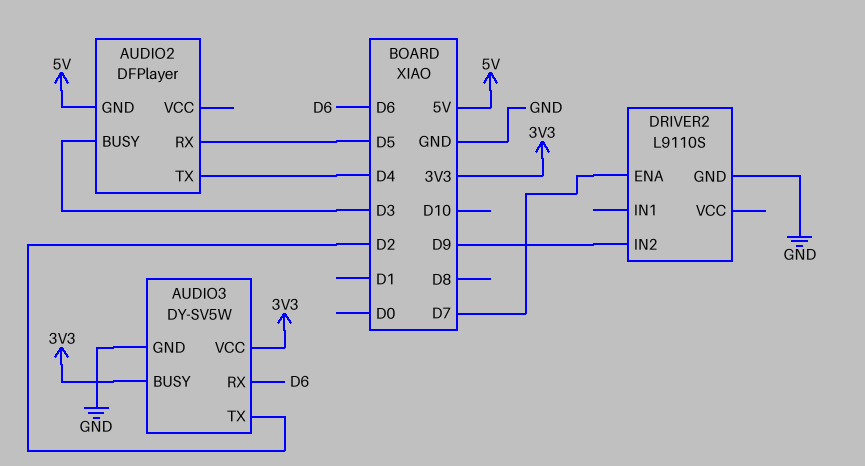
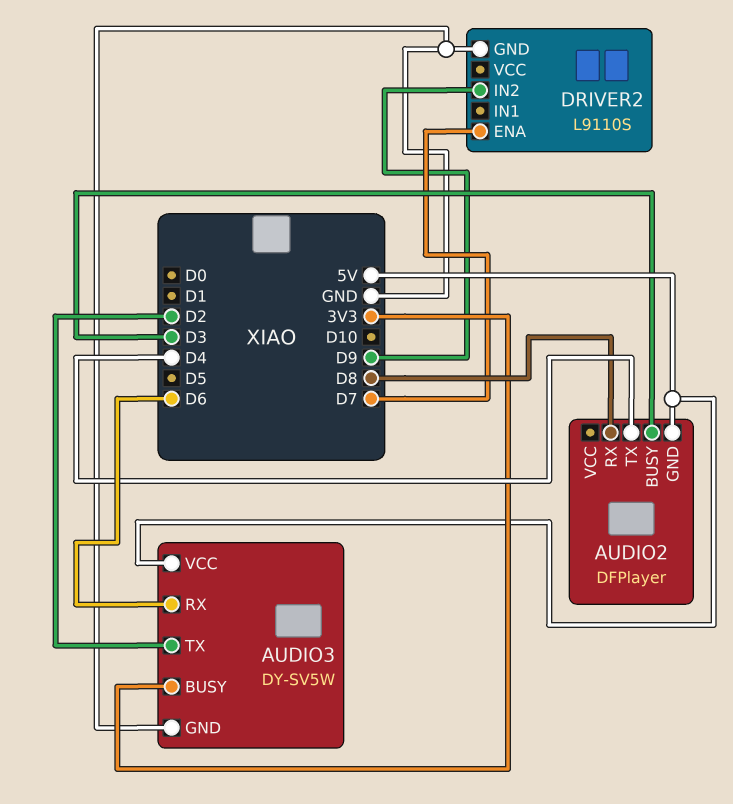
AUDIO2 pin RX: D5 -> D8
AUDIO3 pin VCC: 3V3 -> 5V

